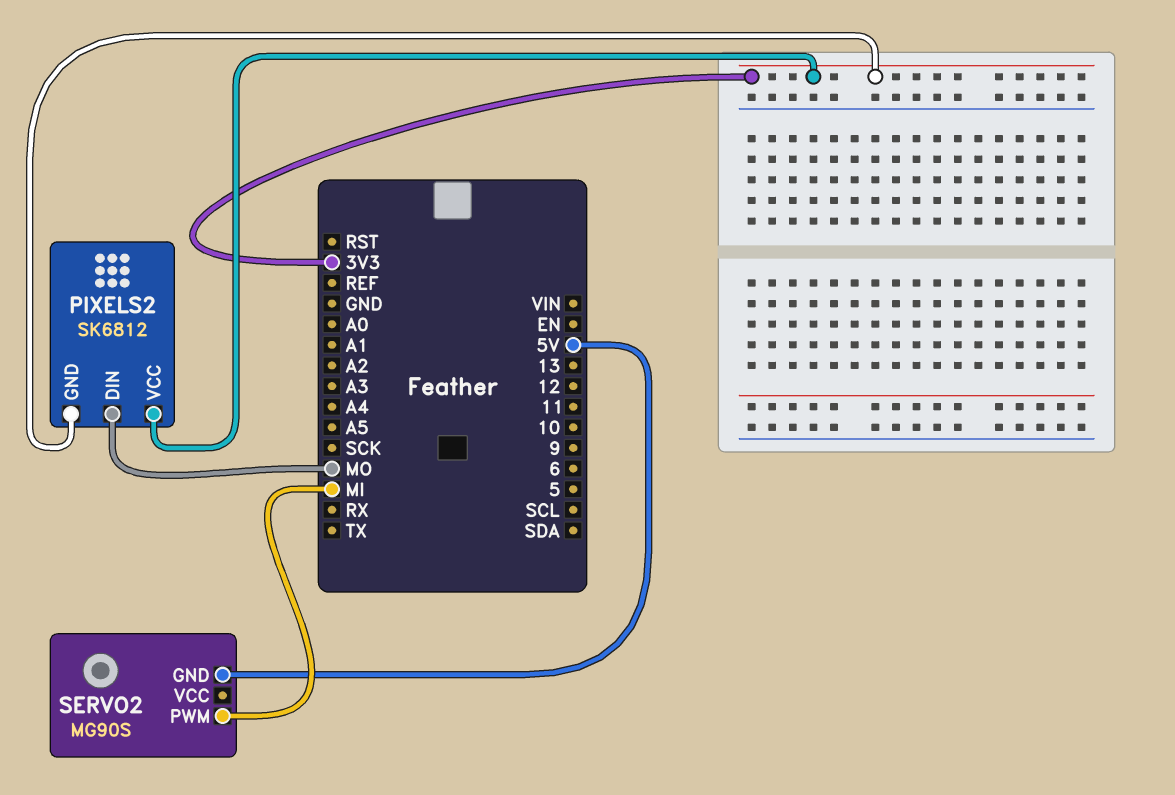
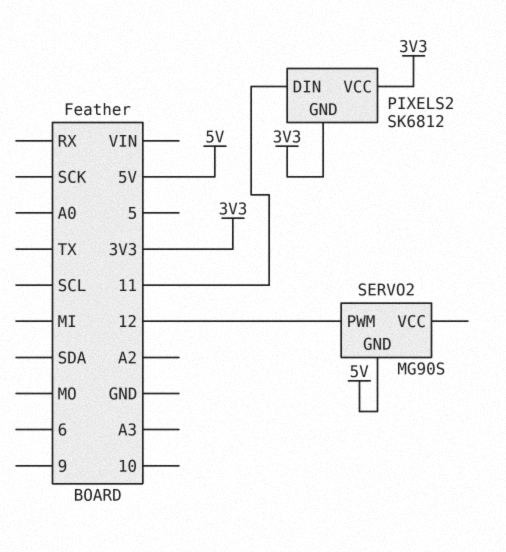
PIXELS2 pin DIN: MO -> 11
SERVO2 pin PWM: MI -> 12

